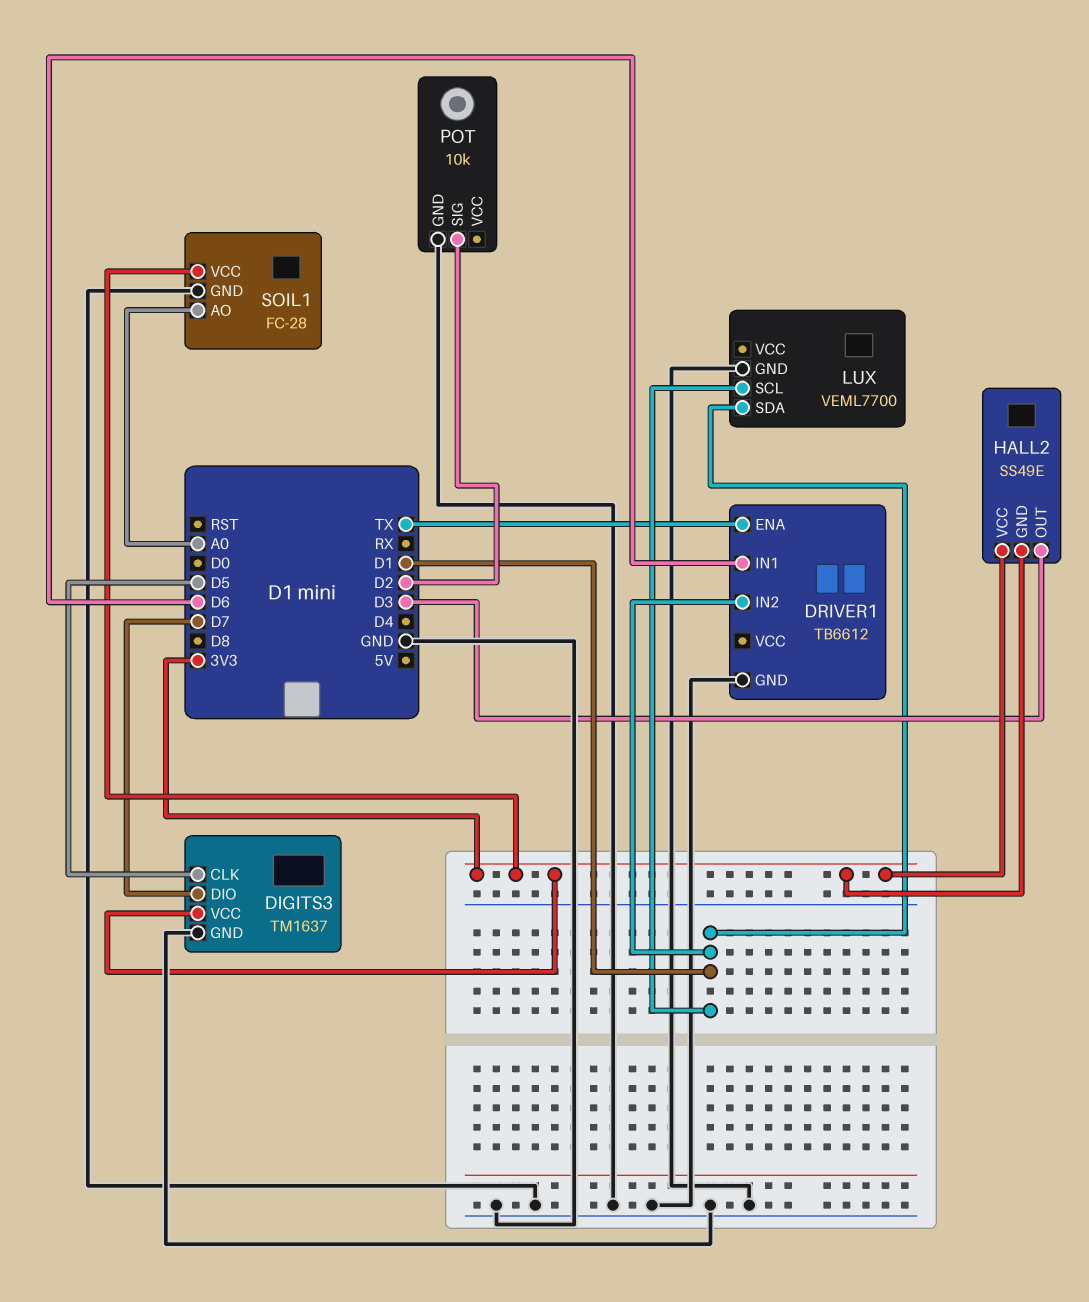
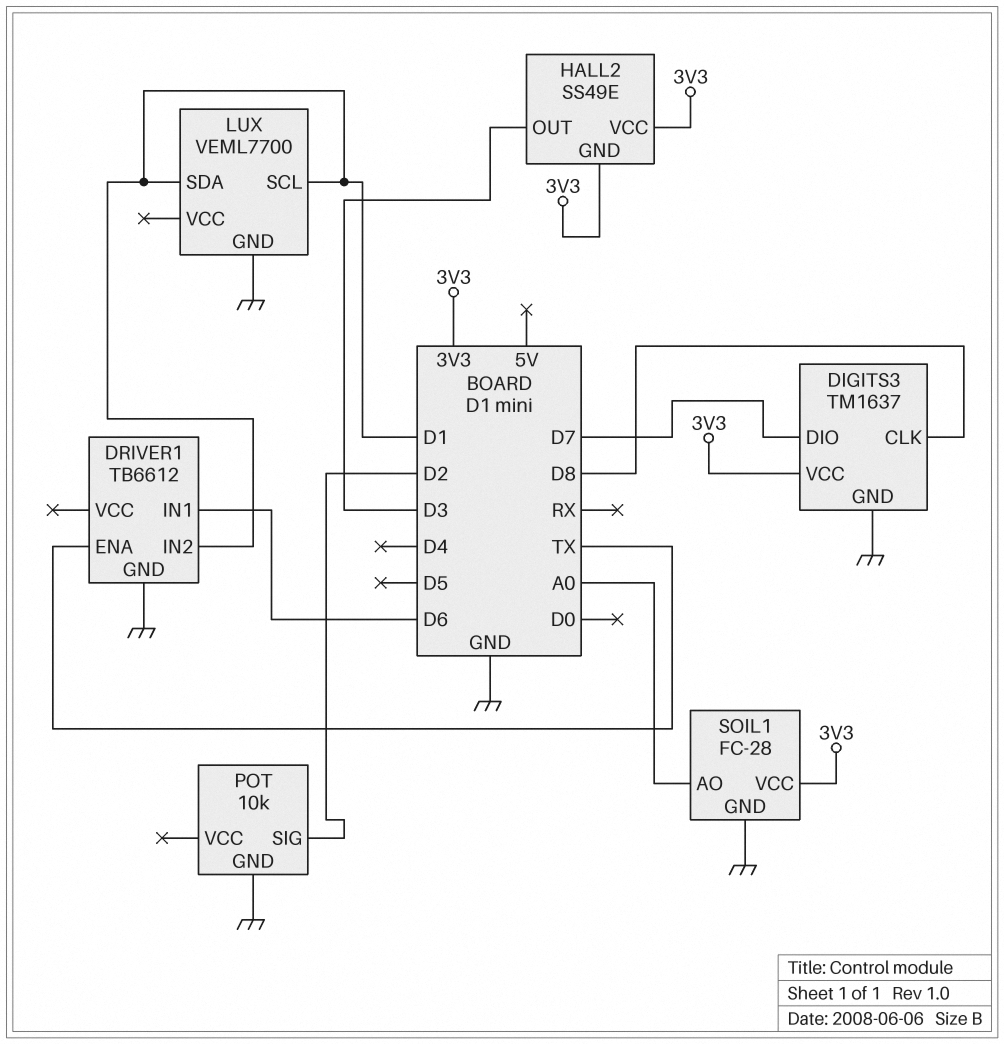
DIGITS3 pin CLK: D5 -> D8

